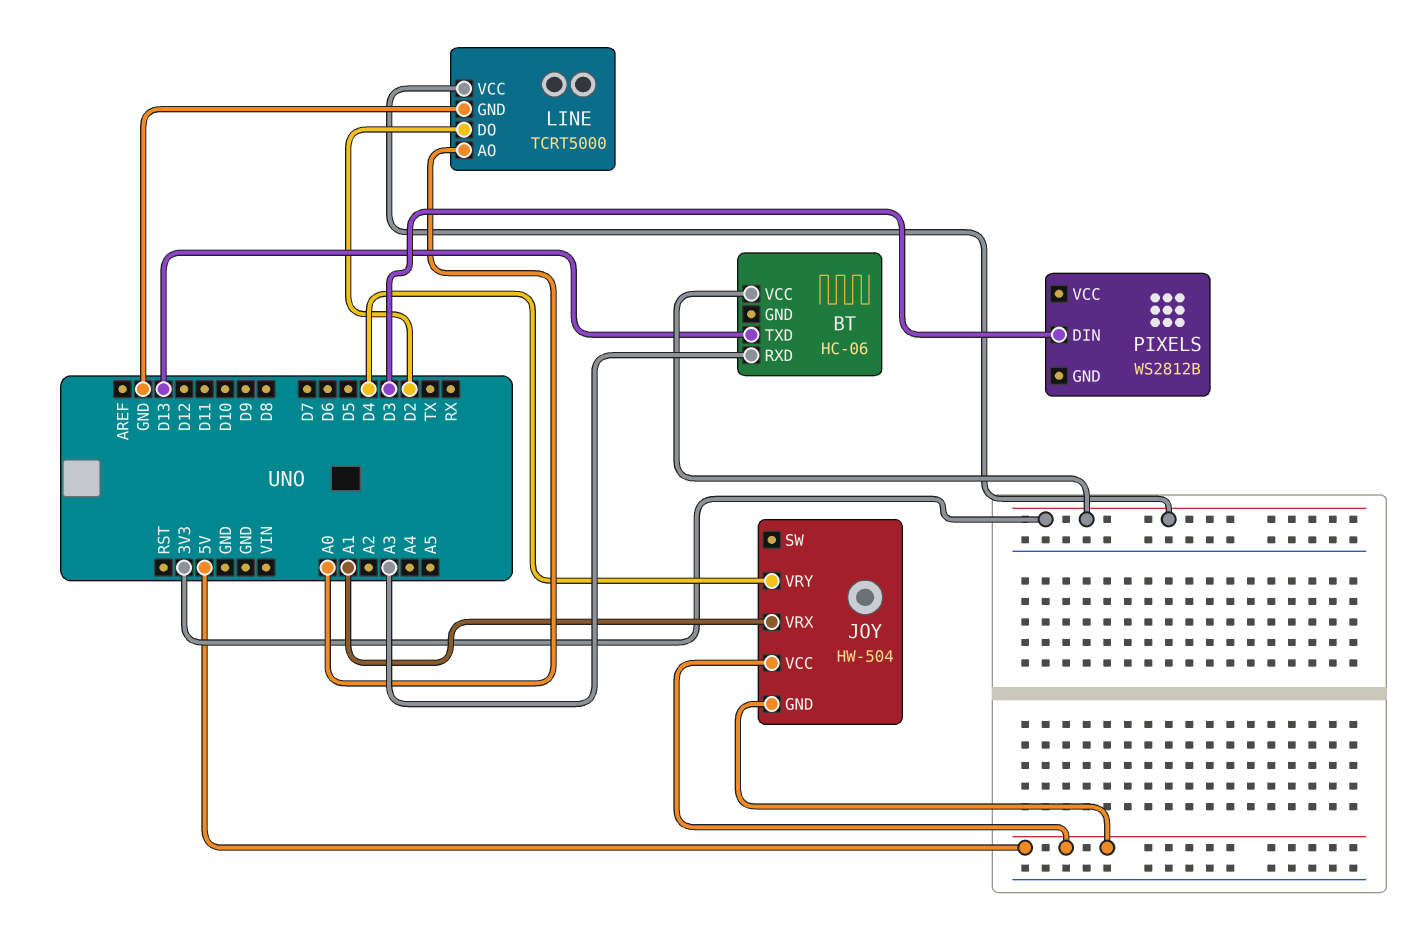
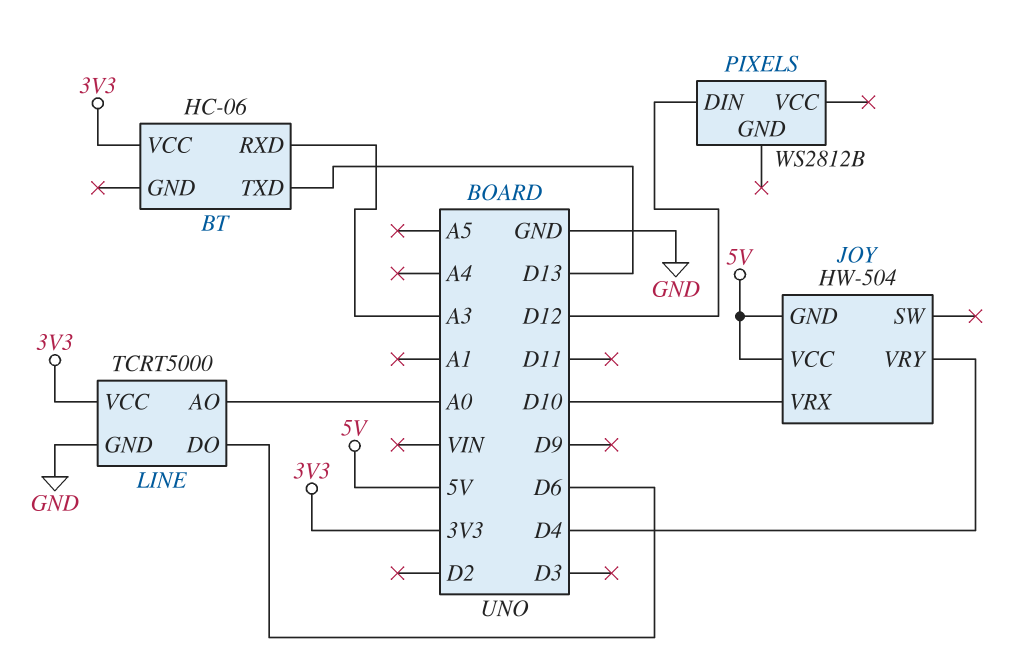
JOY pin VRX: A1 -> D10
LINE pin DO: D2 -> D6
PIXELS pin DIN: D3 -> D12

